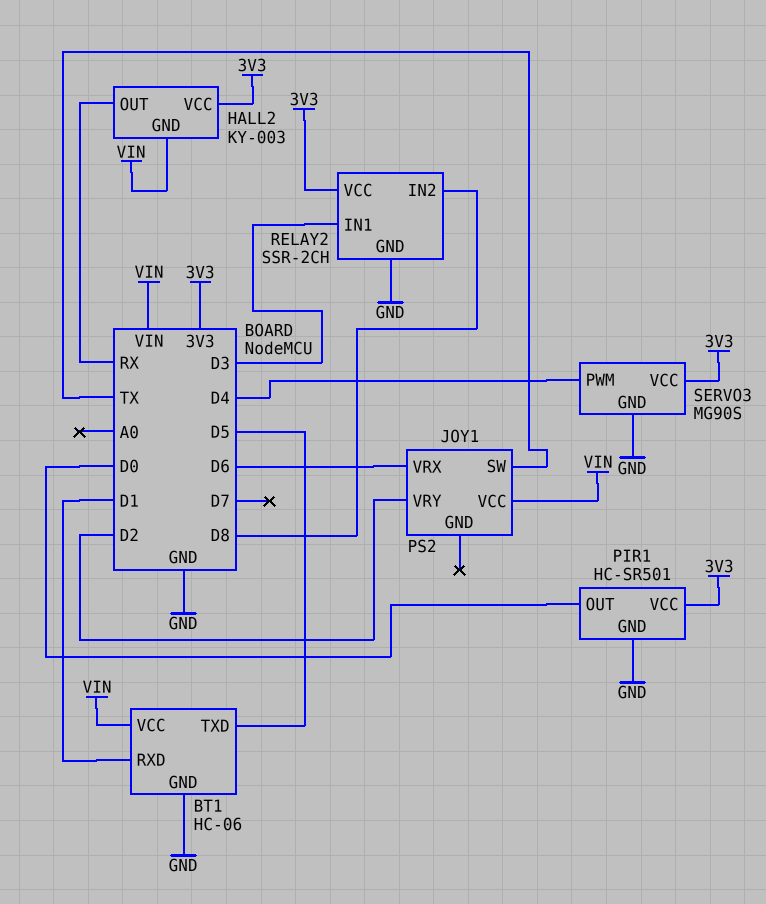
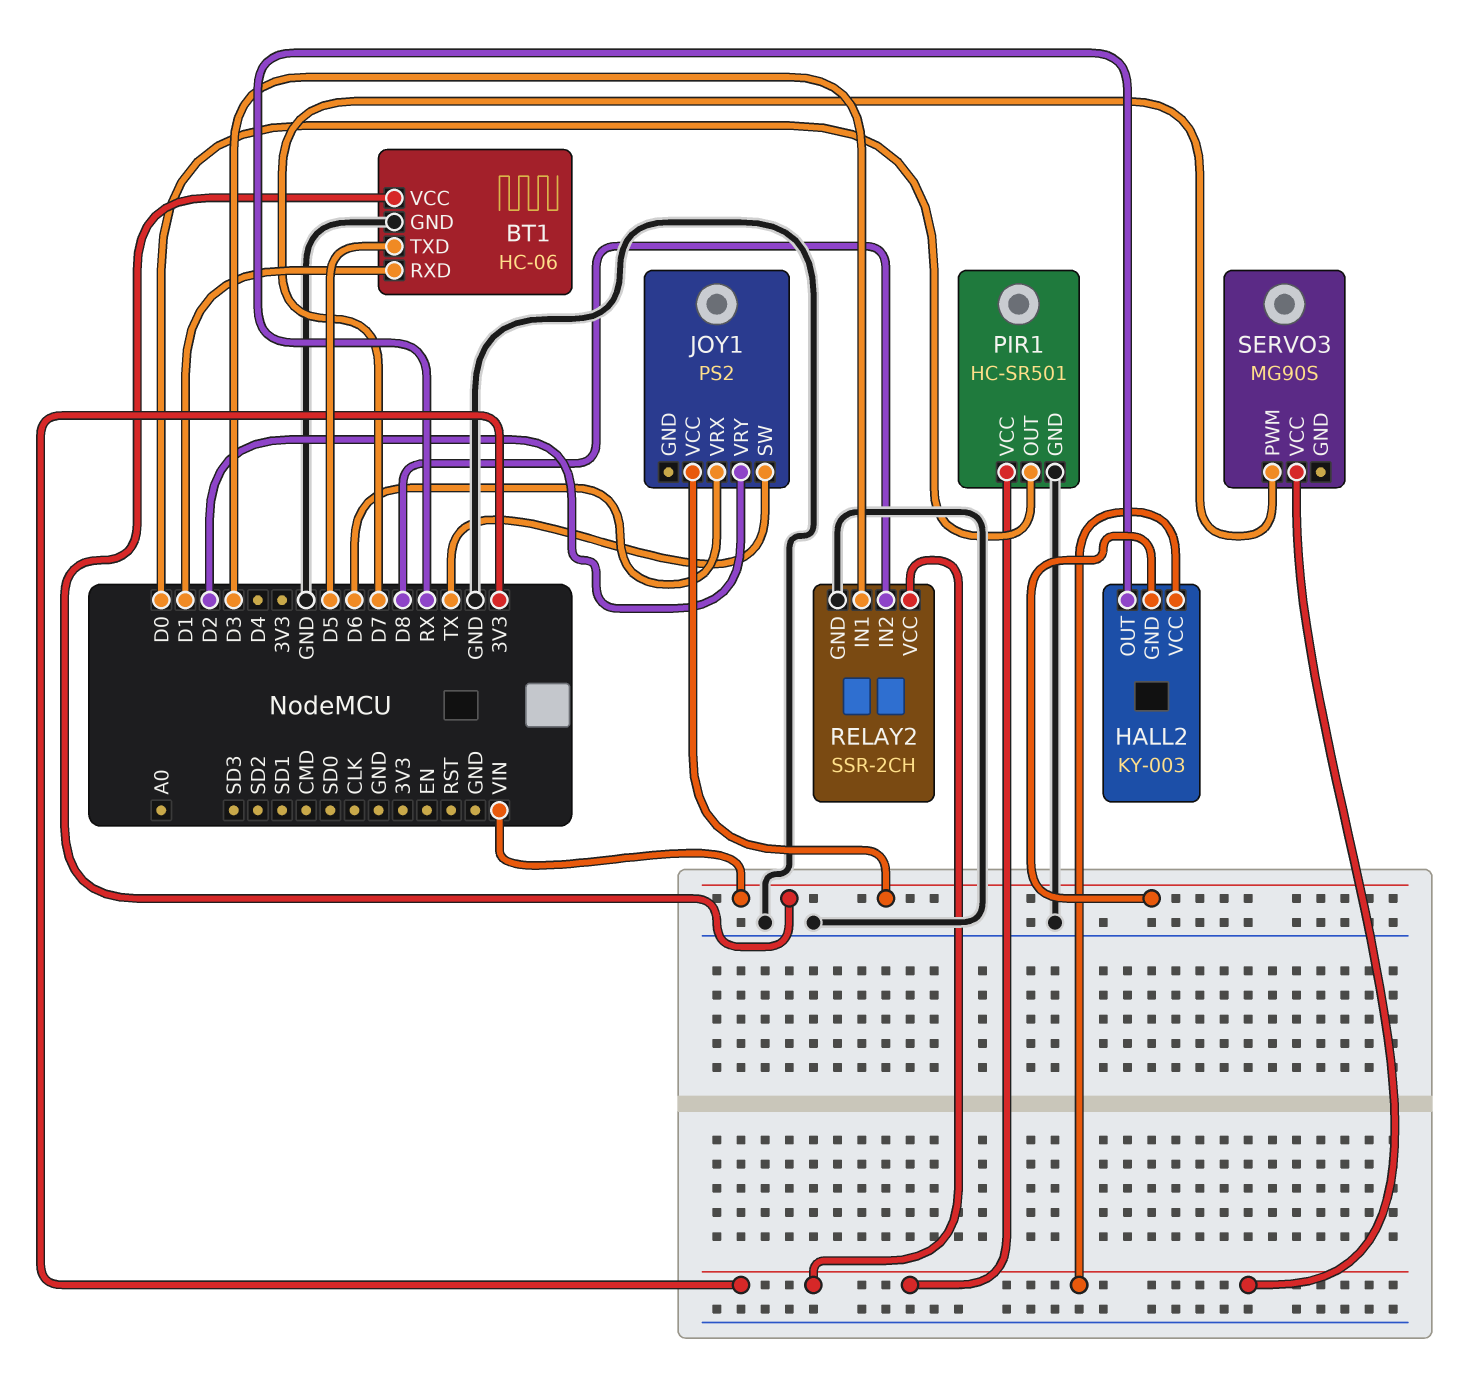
SERVO3 pin GND: GND -> none
SERVO3 pin PWM: D4 -> D7

